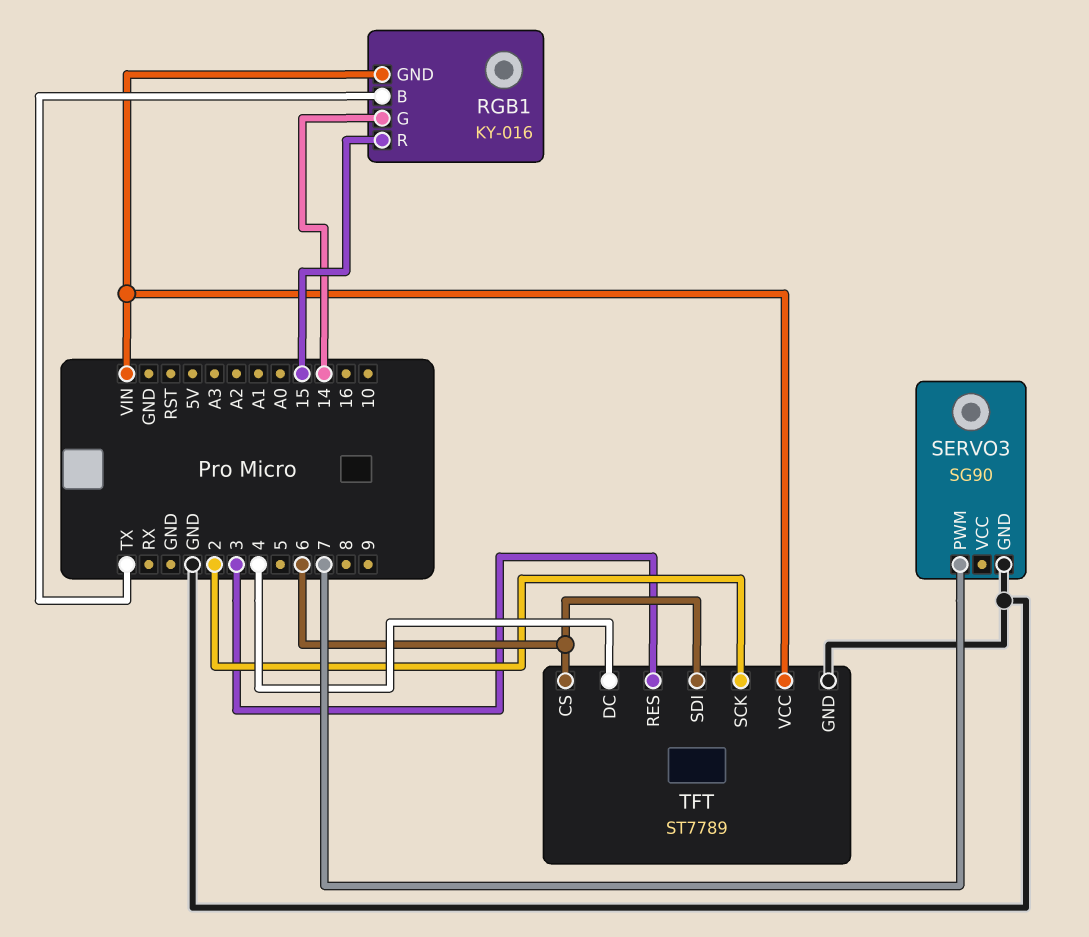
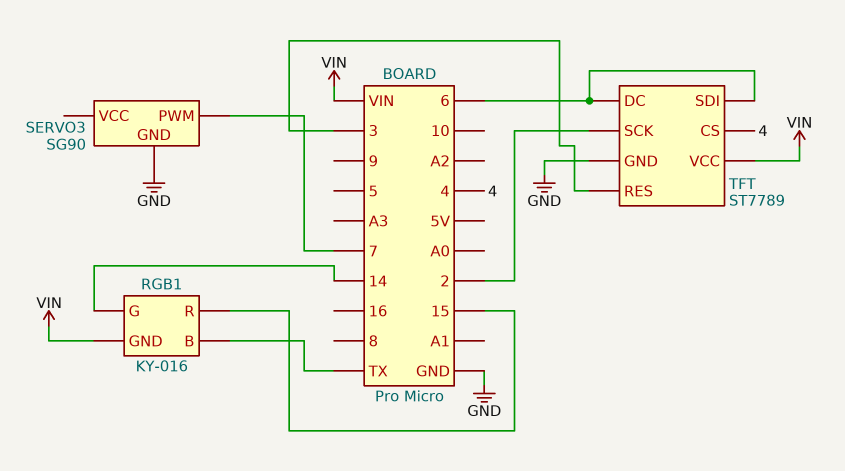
TFT pin CS: 6 -> 4
TFT pin DC: 4 -> 6

